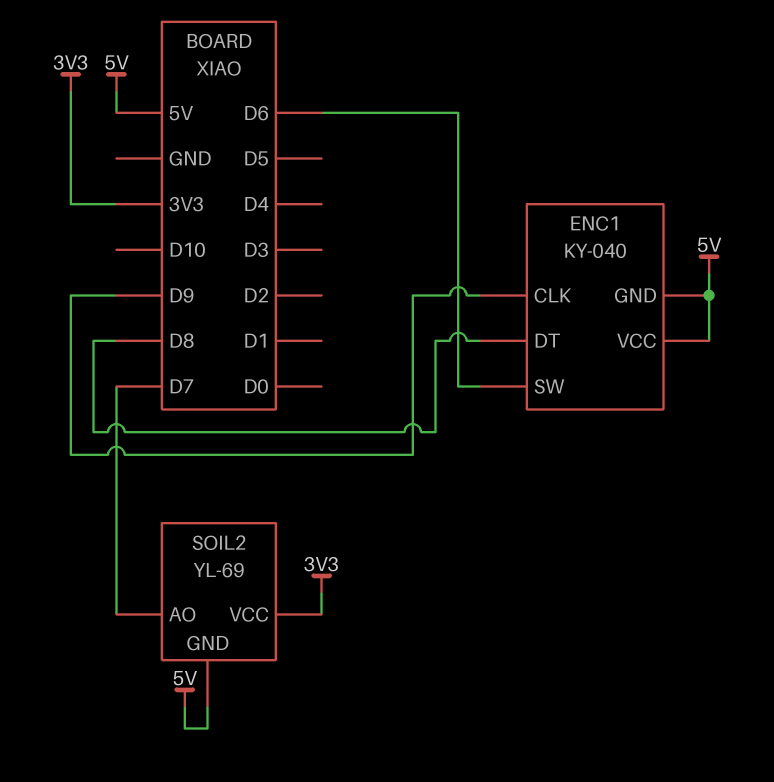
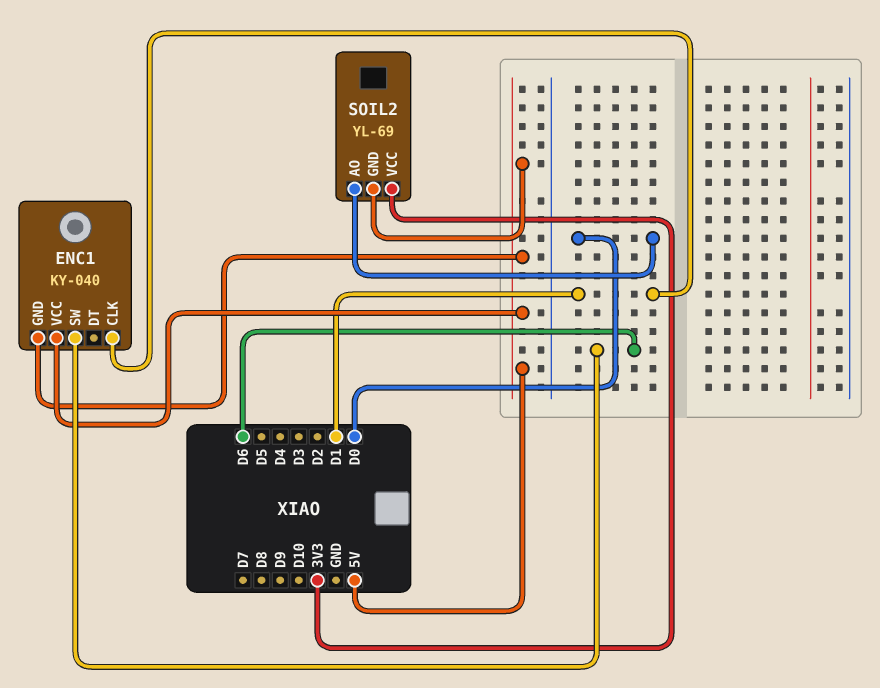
ENC1 pin CLK: D9 -> D1
ENC1 pin DT: D8 -> none
SOIL2 pin AO: D7 -> D0

